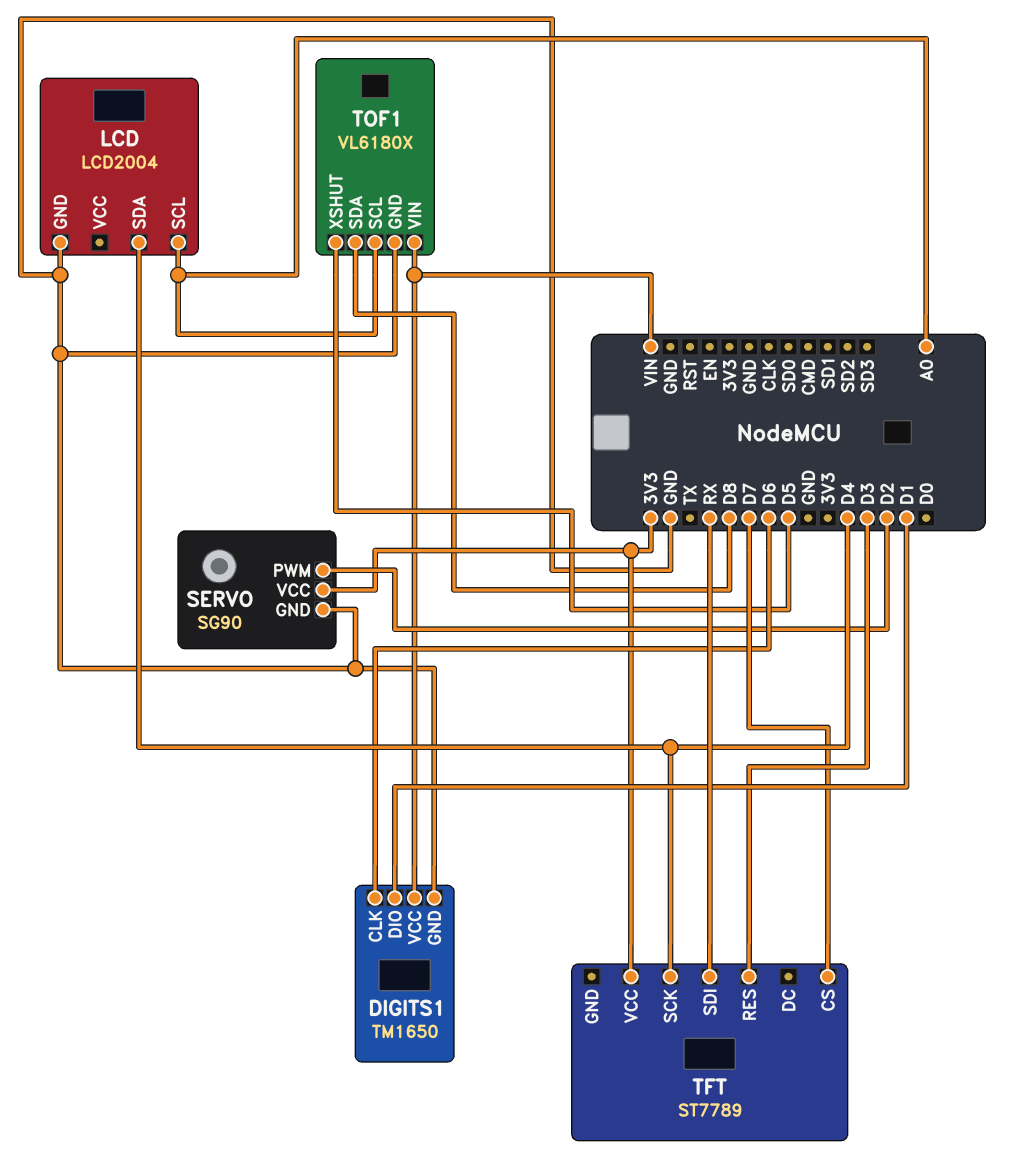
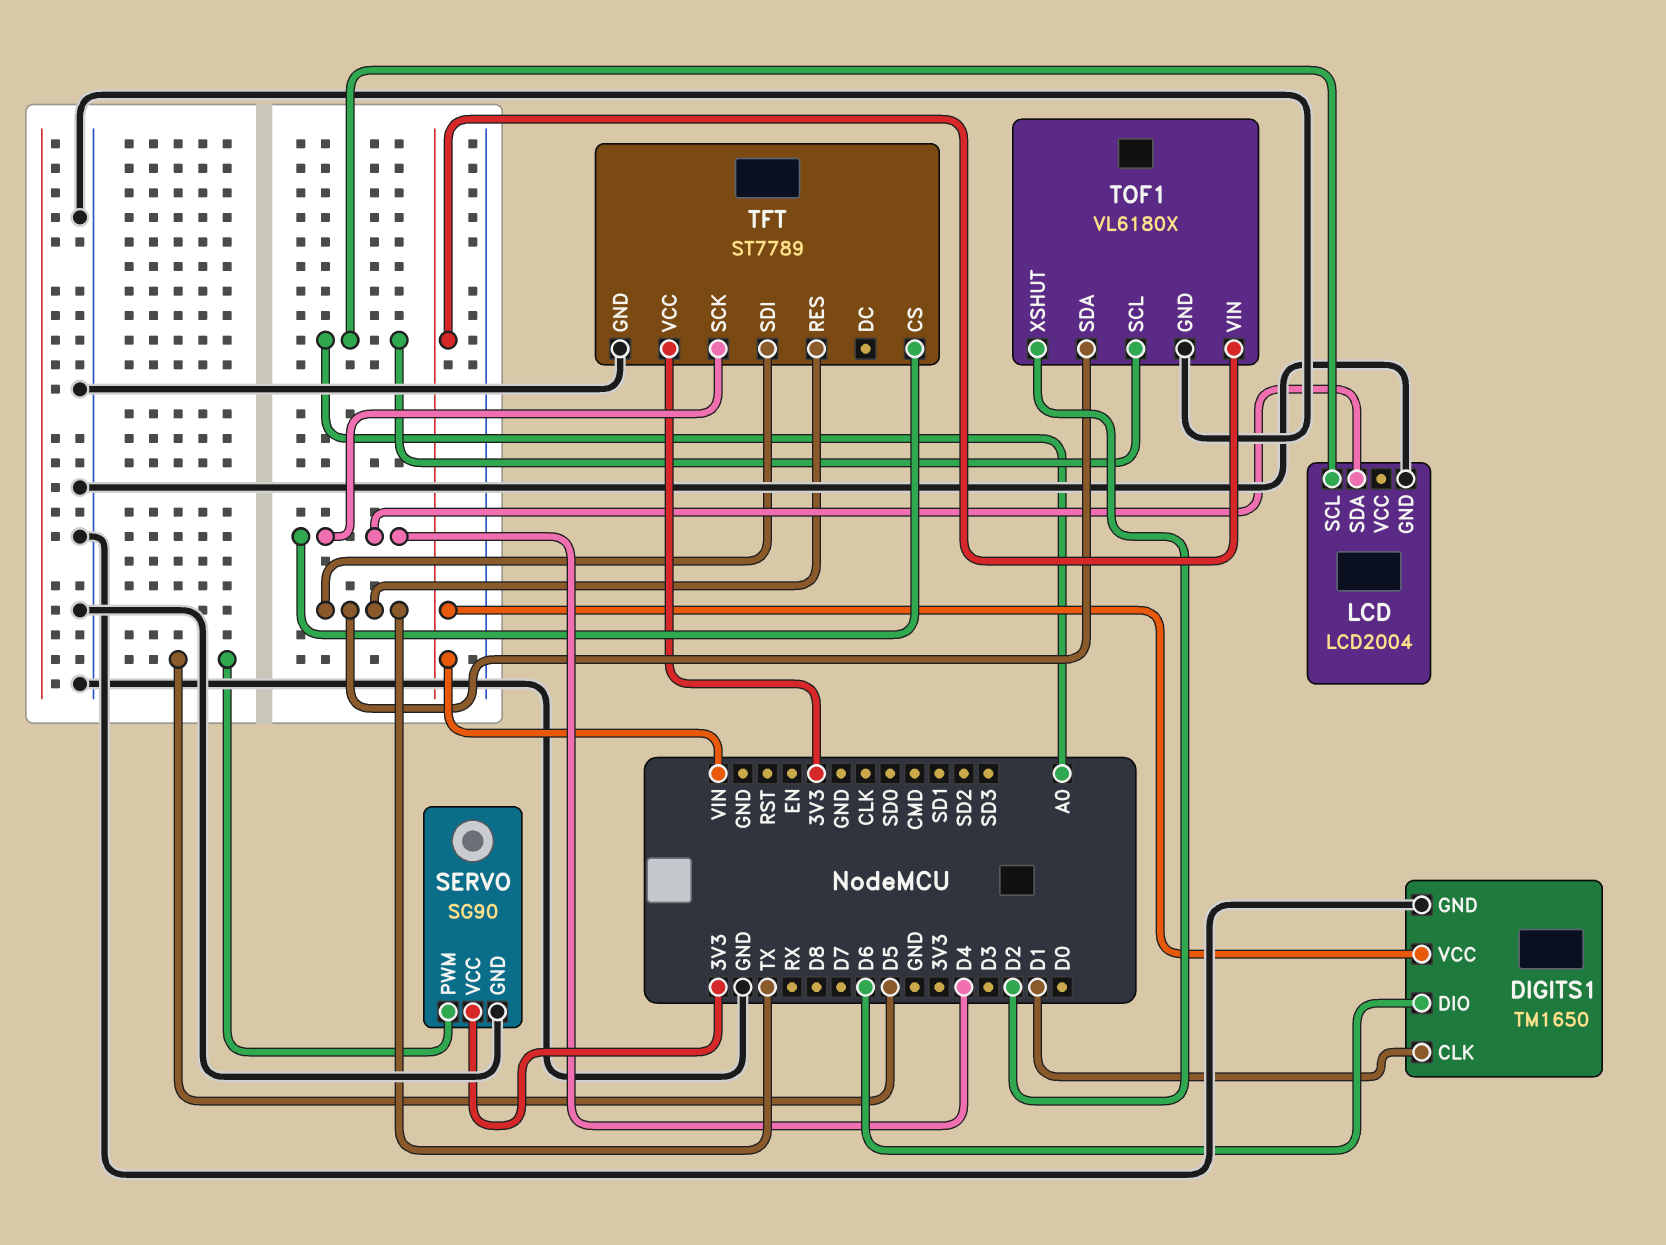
DIGITS1 pin CLK: D6 -> D1
DIGITS1 pin DIO: D1 -> D6
SERVO pin PWM: D2 -> D5
TFT pin CS: D7 -> D4
TFT pin GND: none -> GND
TFT pin RES: D3 -> TX
TFT pin SDI: RX -> TX
TOF1 pin SDA: D8 -> TX
TOF1 pin XSHUT: D5 -> D2

